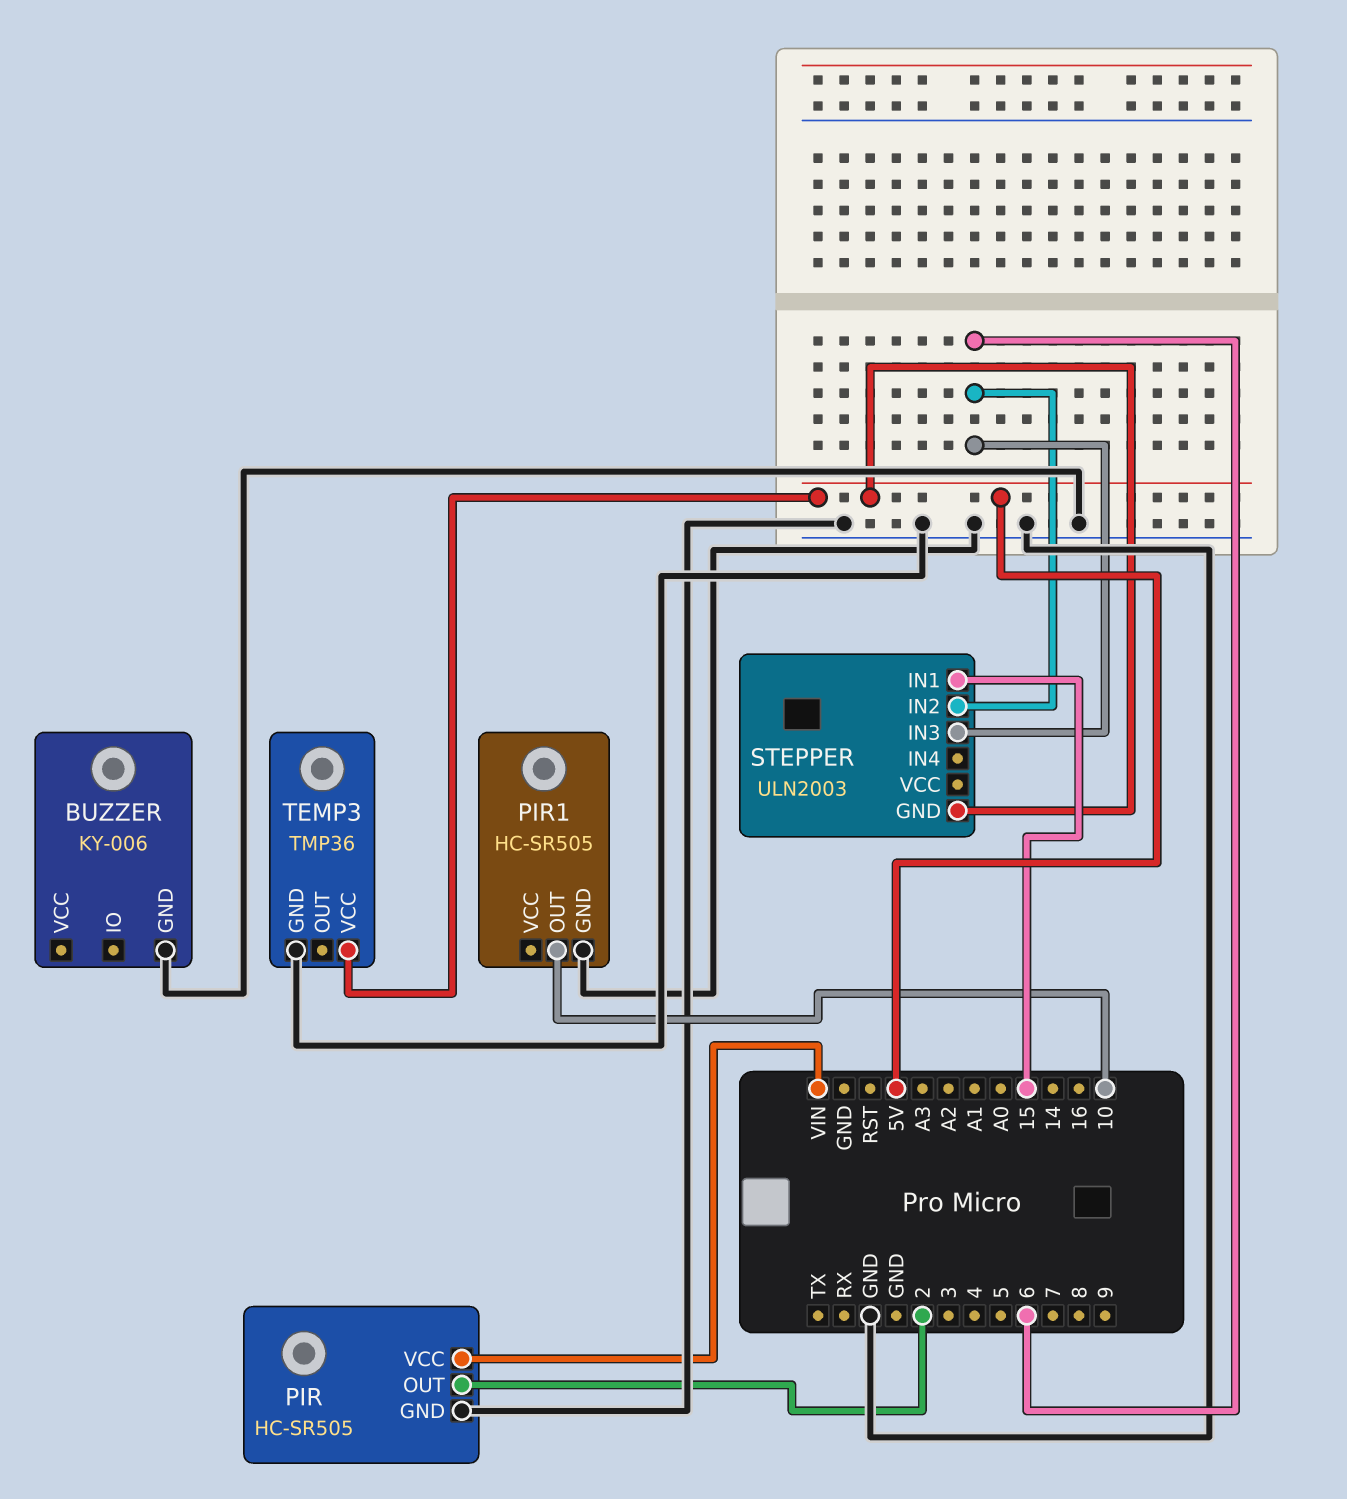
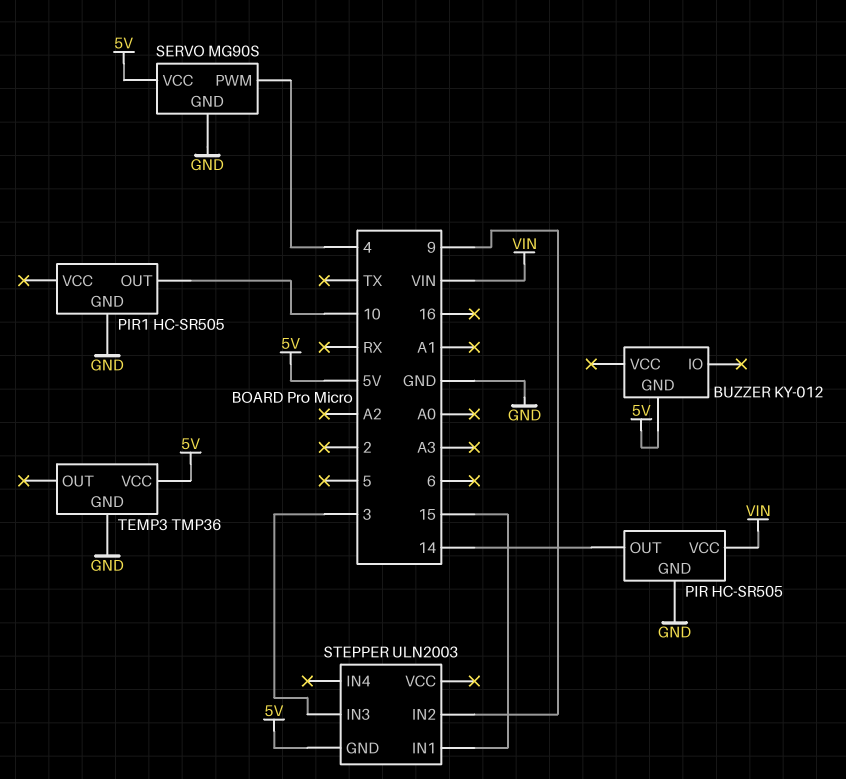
BUZZER: KY-006 -> KY-012
BUZZER pin GND: GND -> 5V
PIR pin OUT: 2 -> 14
SERVO: none -> MG90S
SERVO pin GND: none -> GND
SERVO pin PWM: none -> 4
SERVO pin VCC: none -> 5V
STEPPER pin IN2: 6 -> 9
STEPPER pin IN3: 6 -> 3

